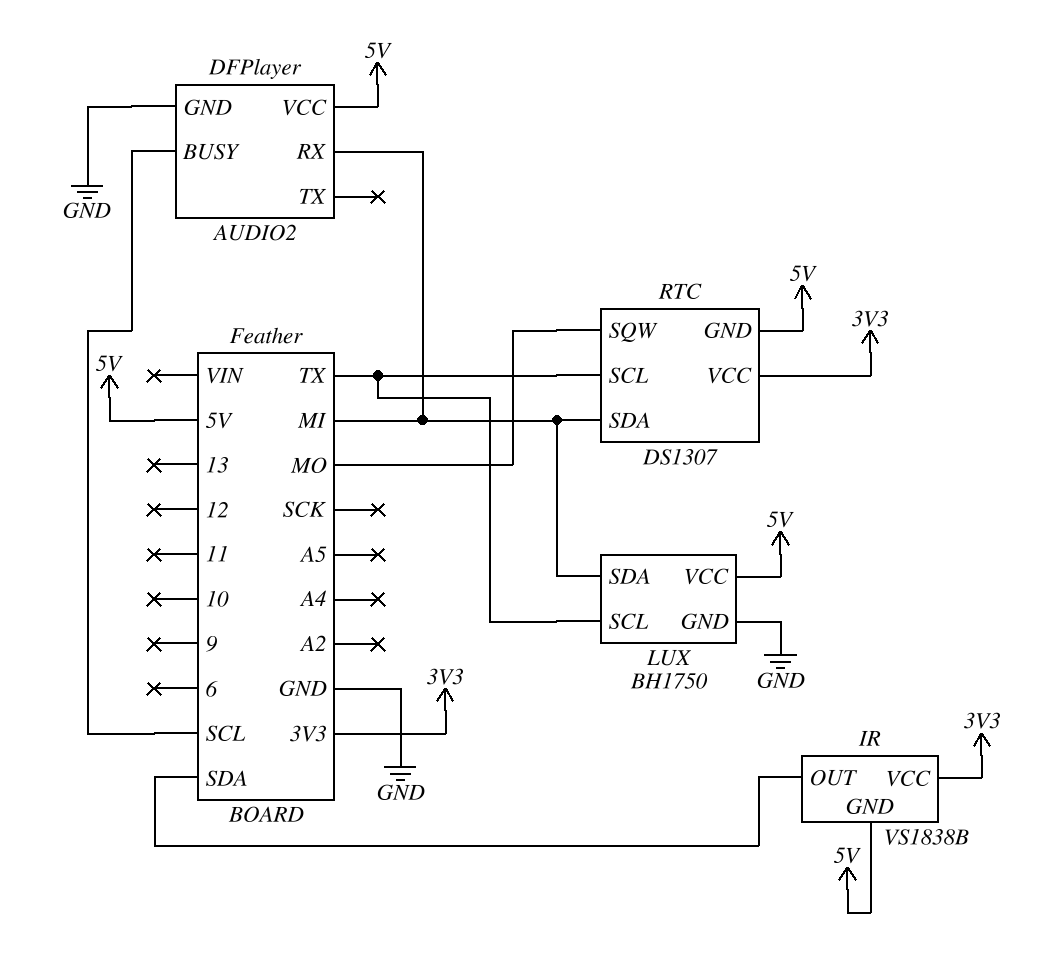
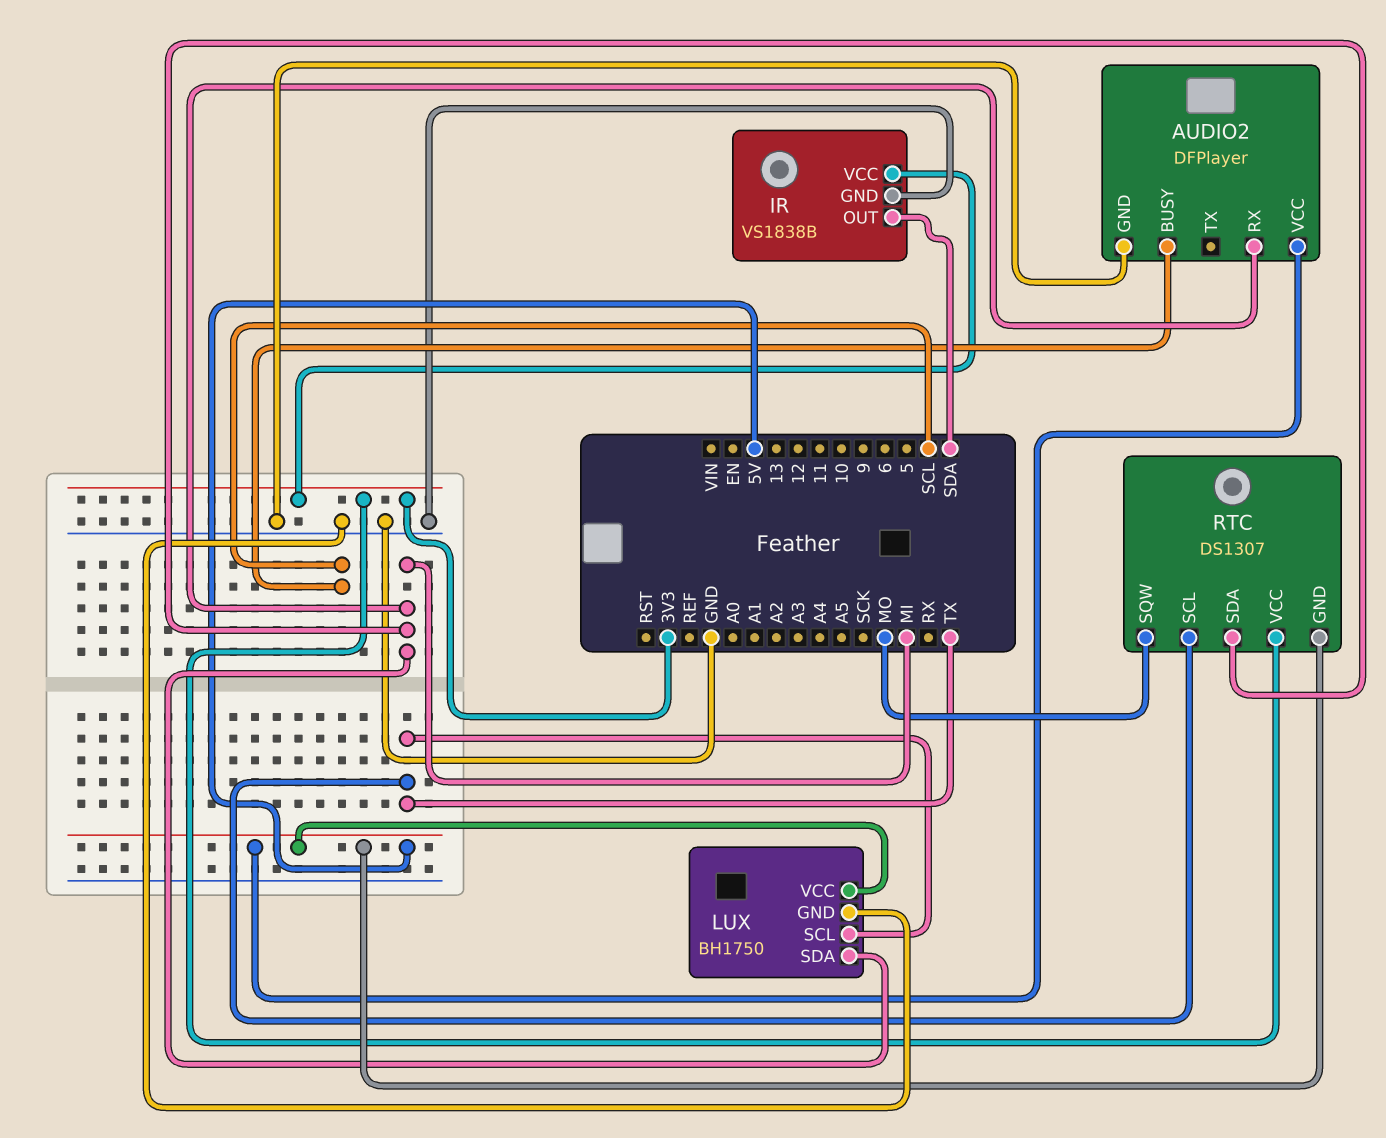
IR pin GND: 5V -> GND

